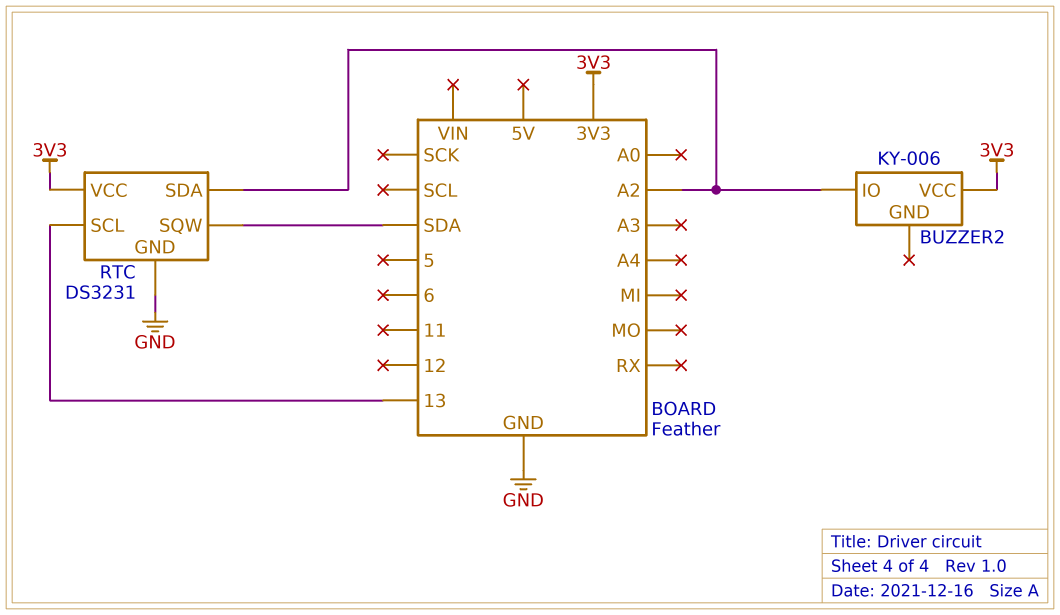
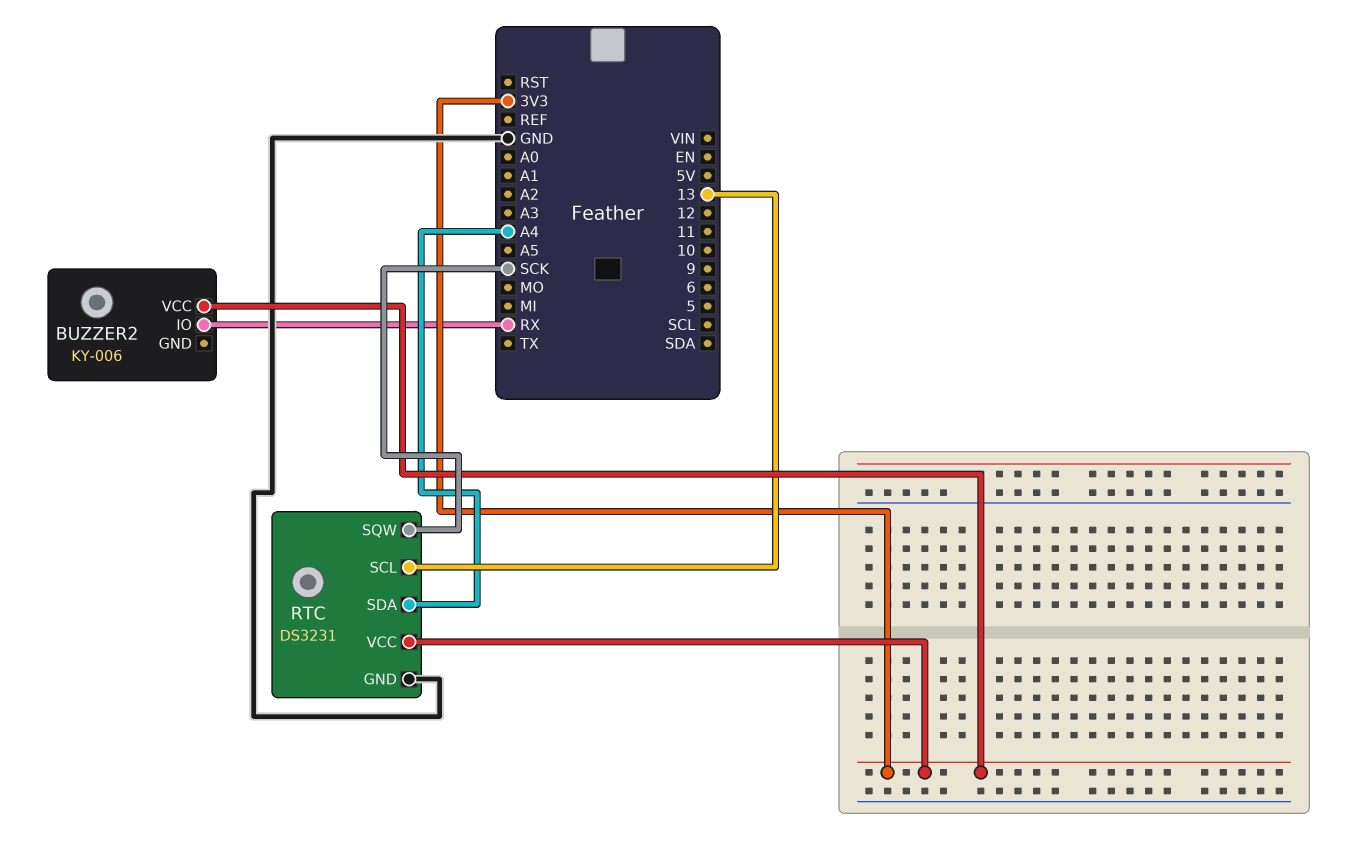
BUZZER2 pin IO: A2 -> RX
RTC pin SDA: A2 -> A4
RTC pin SQW: SDA -> SCK

